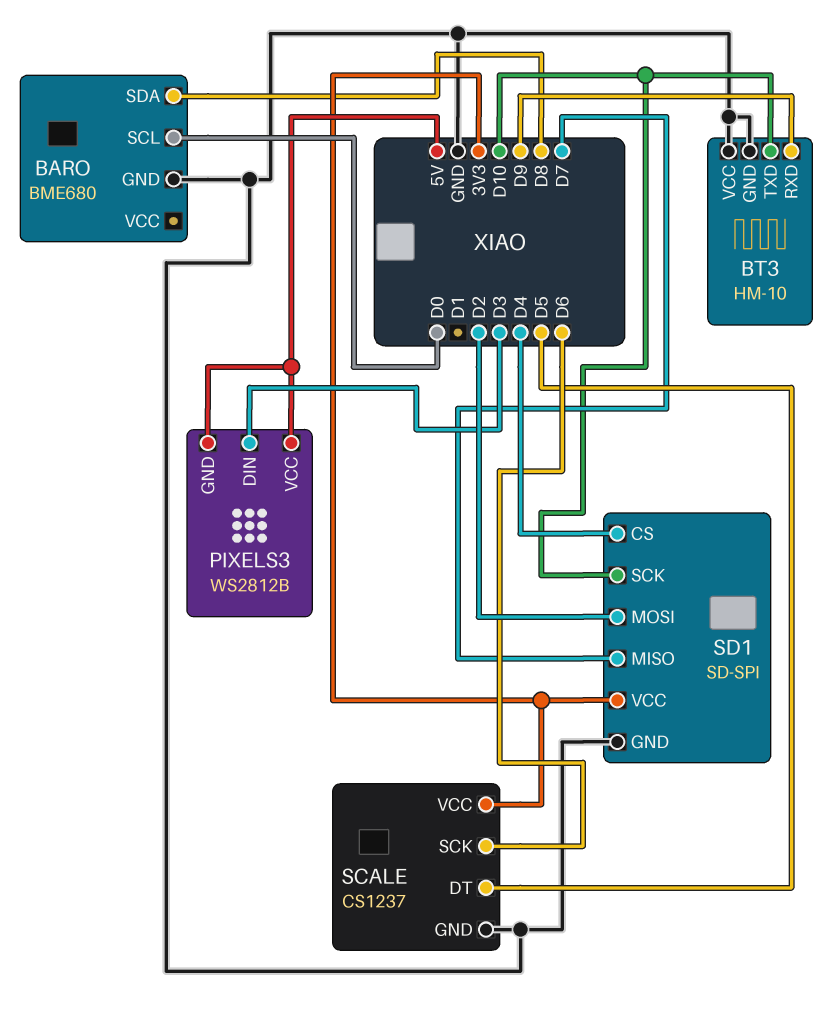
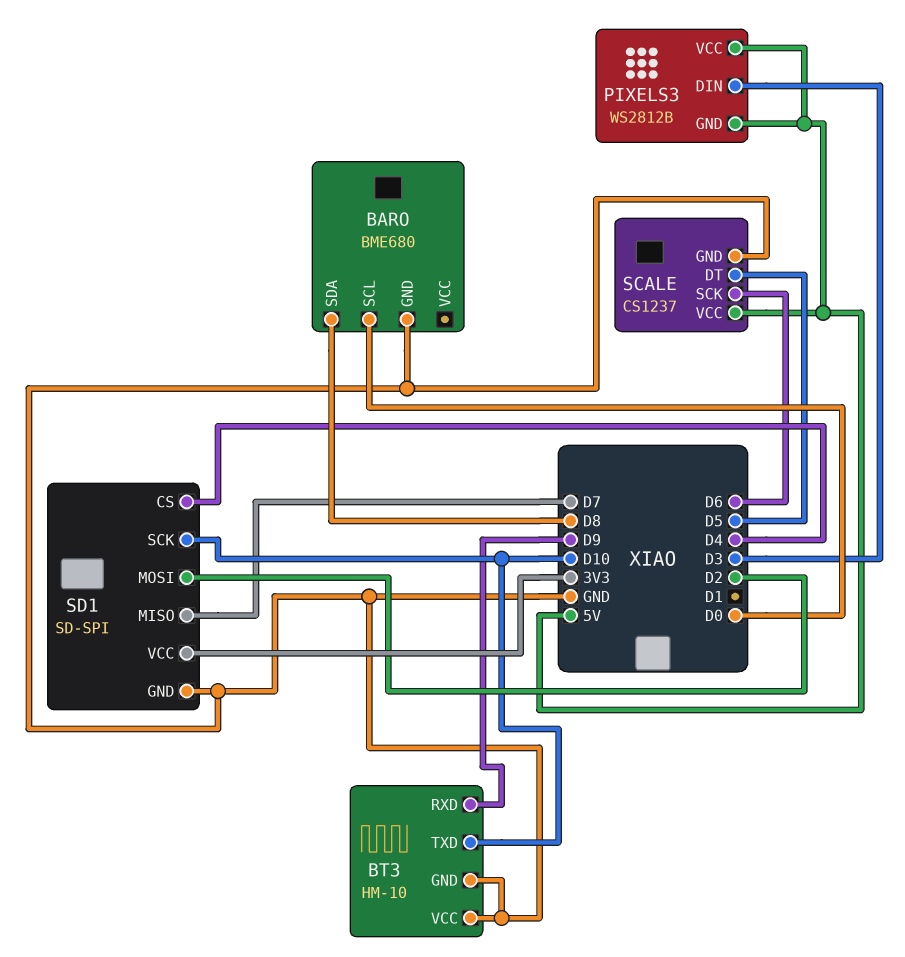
SCALE pin VCC: 3V3 -> 5V

